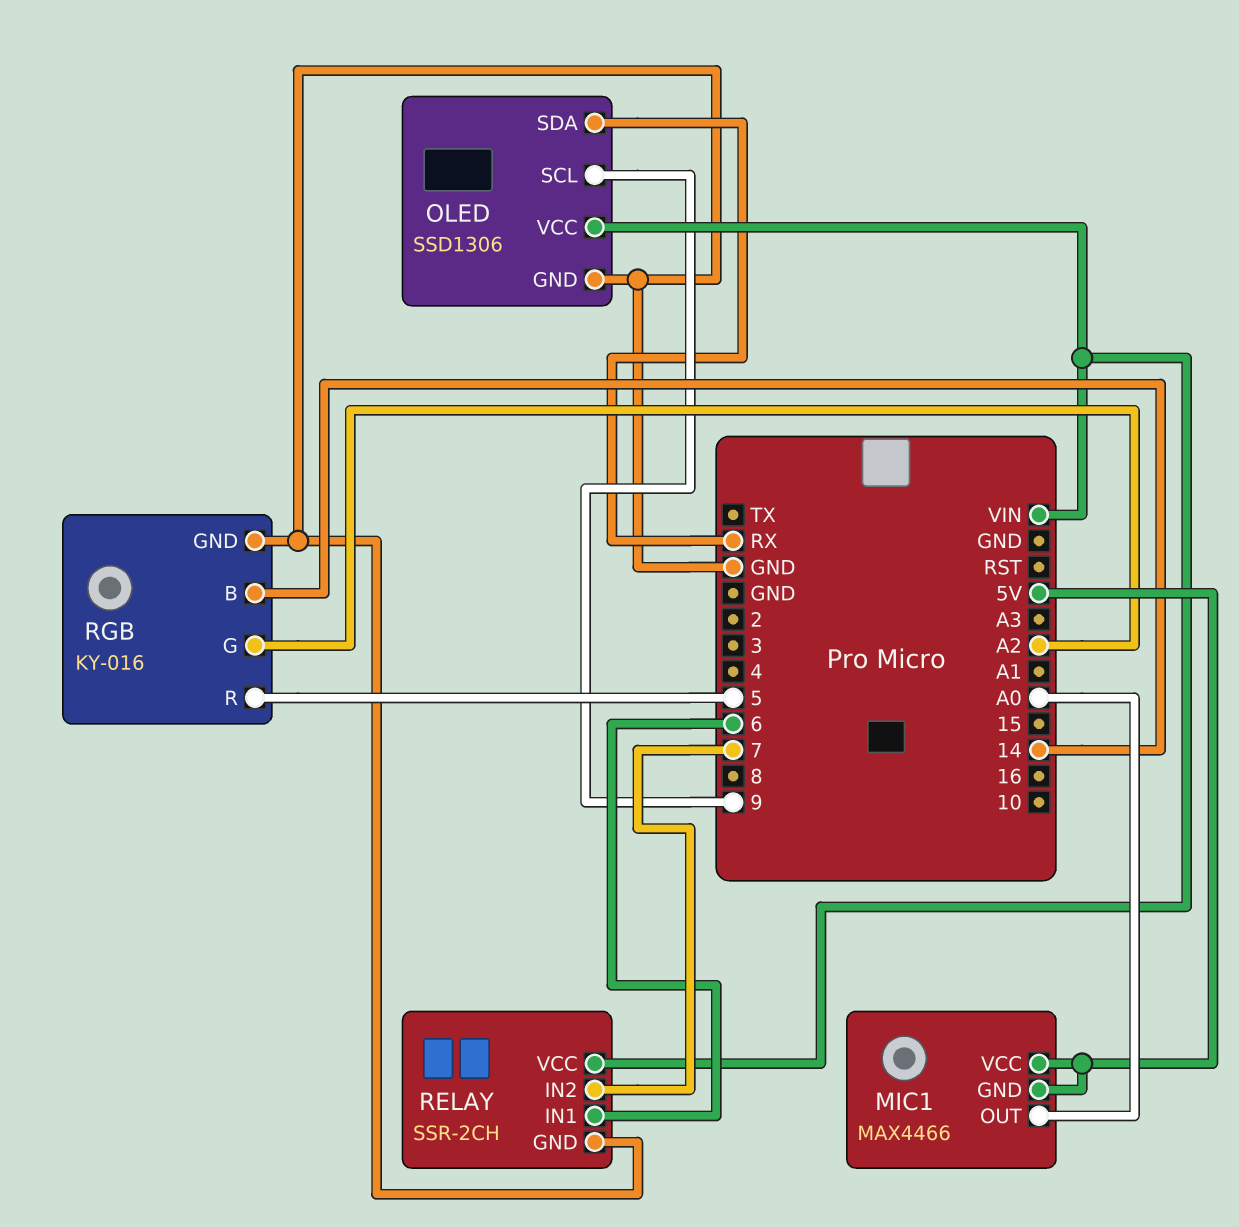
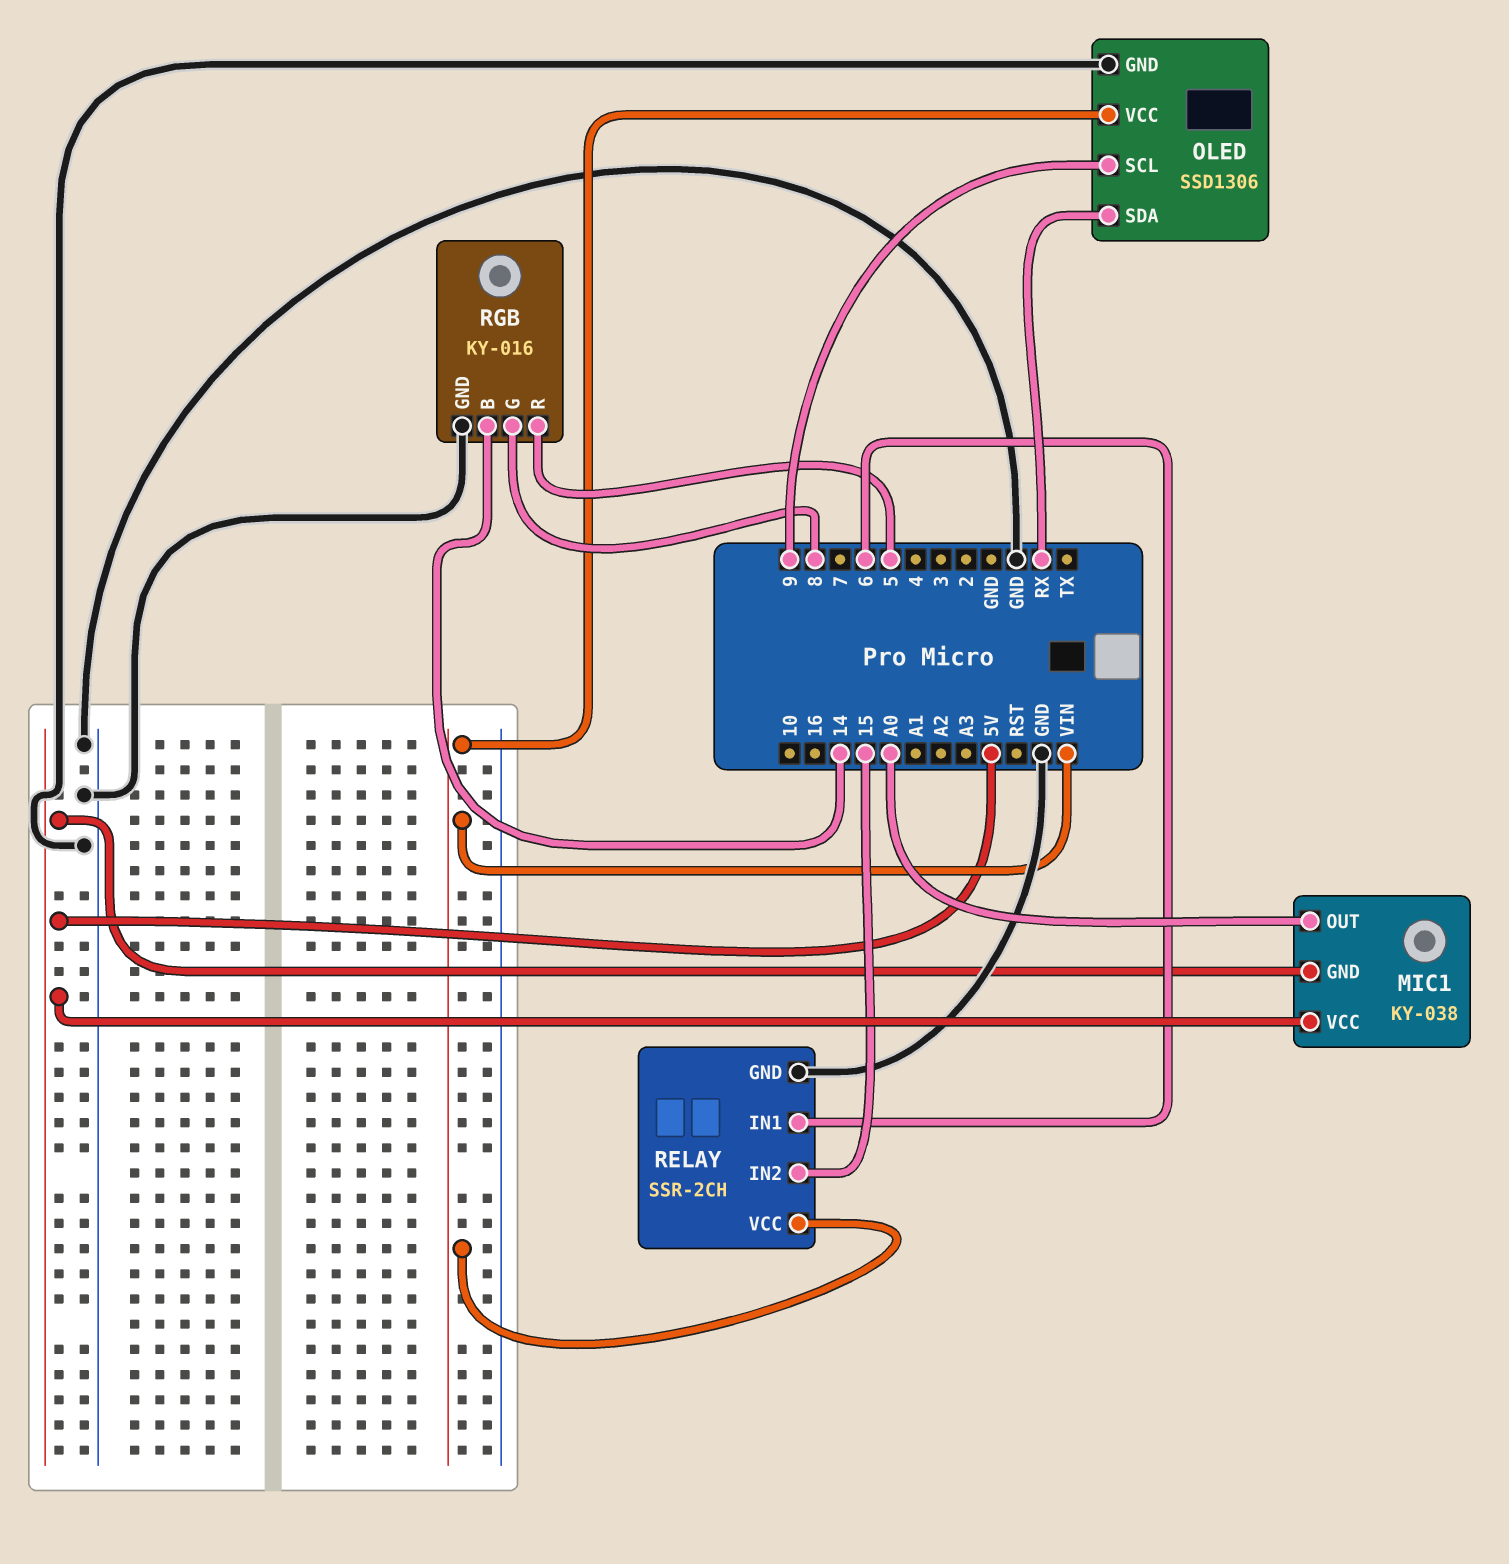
MIC1: MAX4466 -> KY-038
RELAY pin IN2: 7 -> 15
RGB pin G: A2 -> 8

